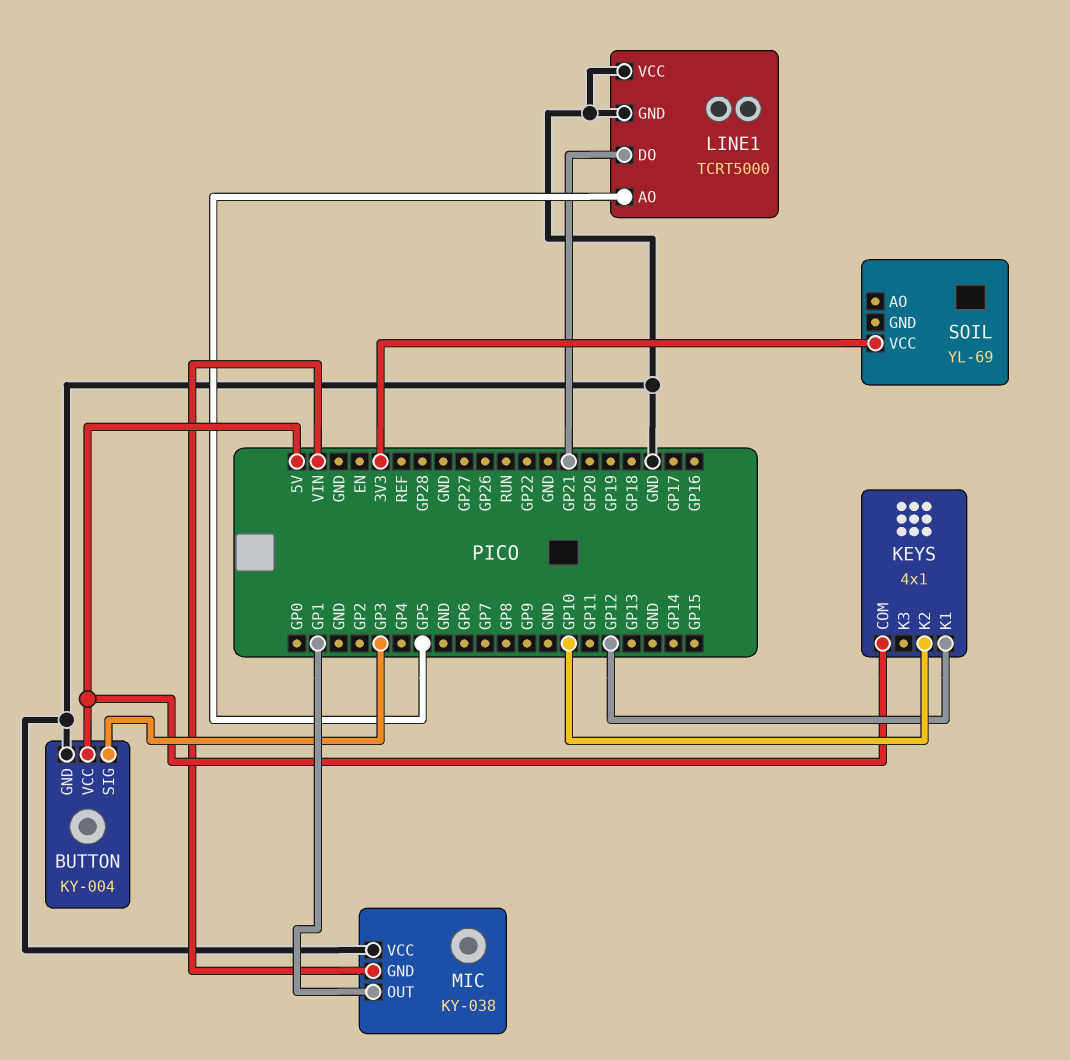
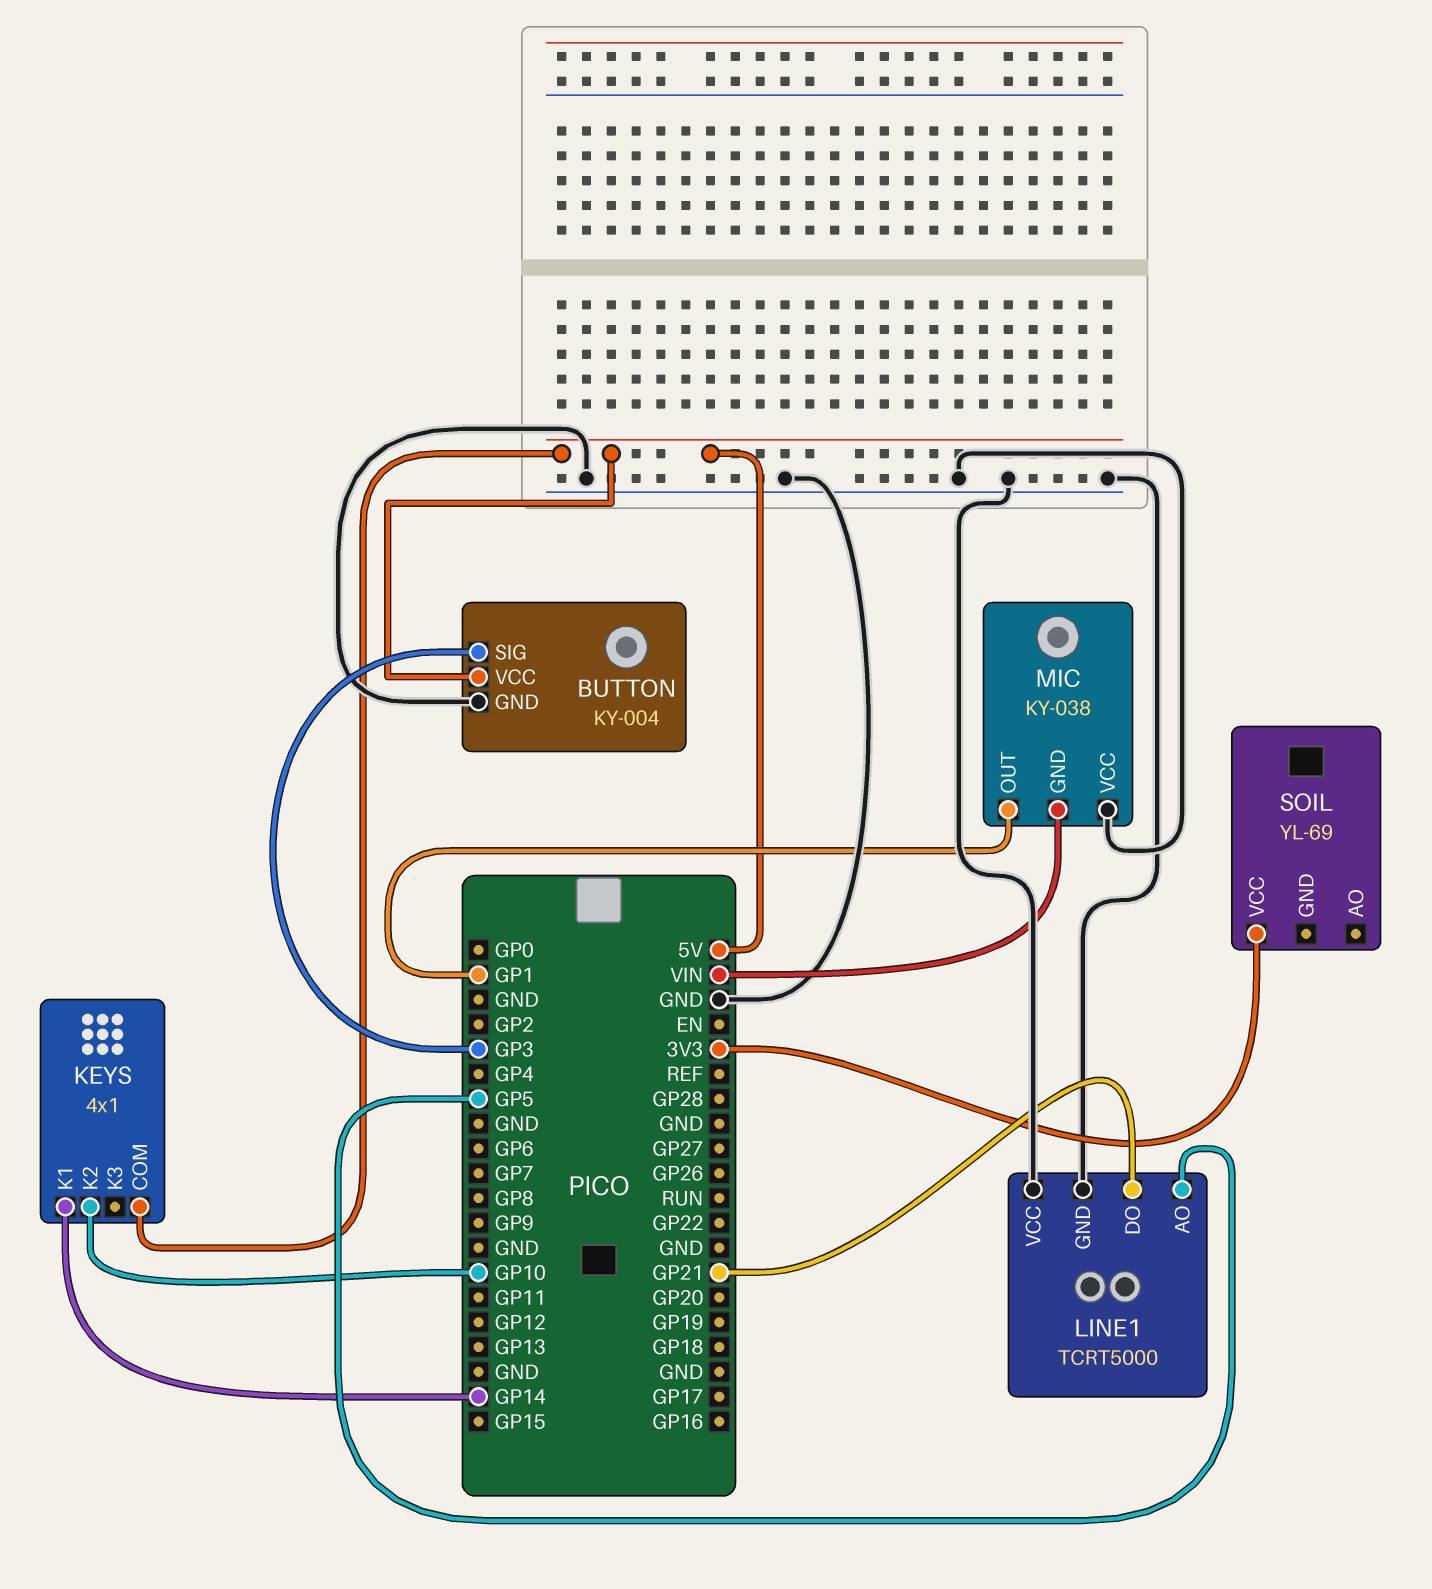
KEYS pin K1: GP12 -> GP14

